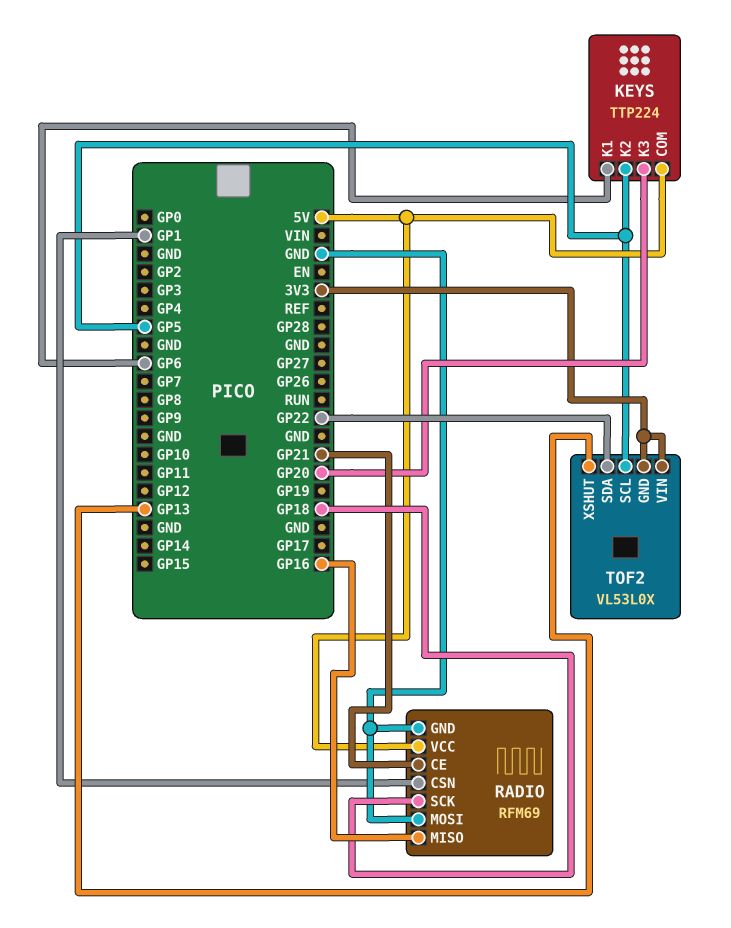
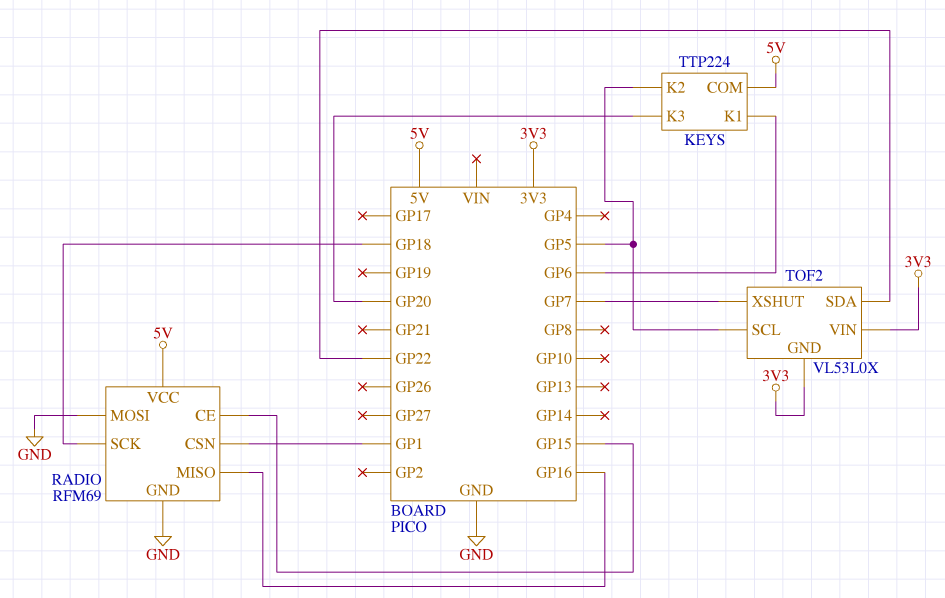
RADIO pin CE: GP21 -> GP15
TOF2 pin XSHUT: GP13 -> GP7

